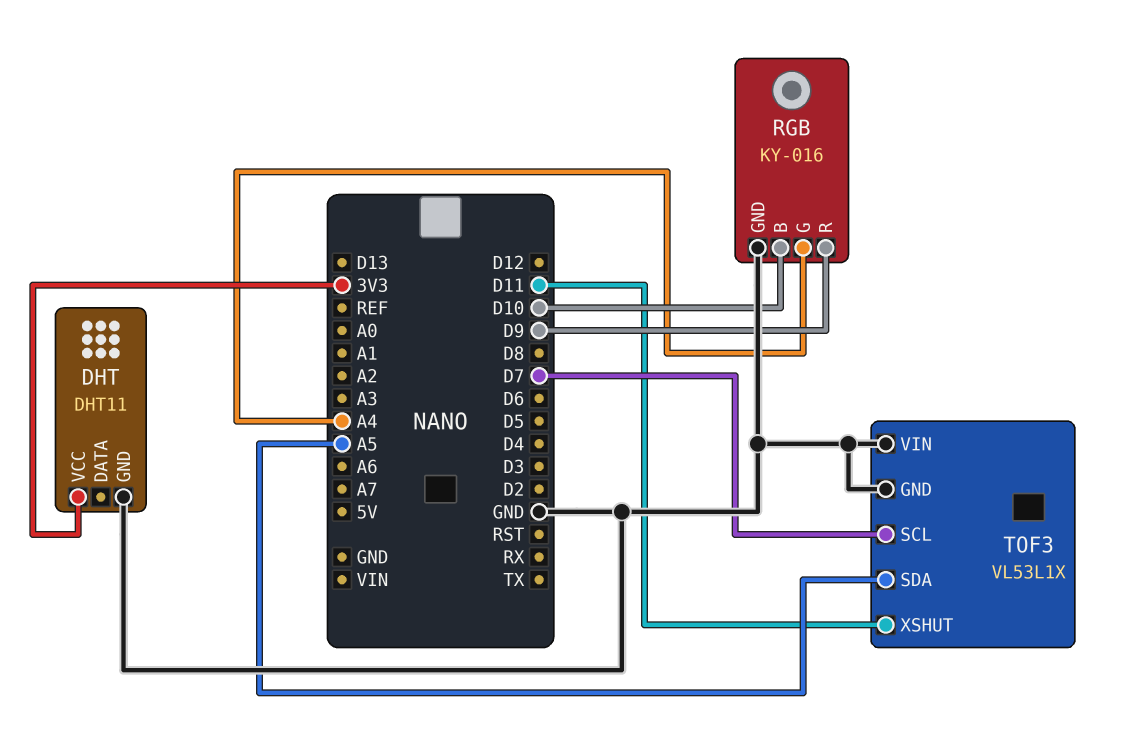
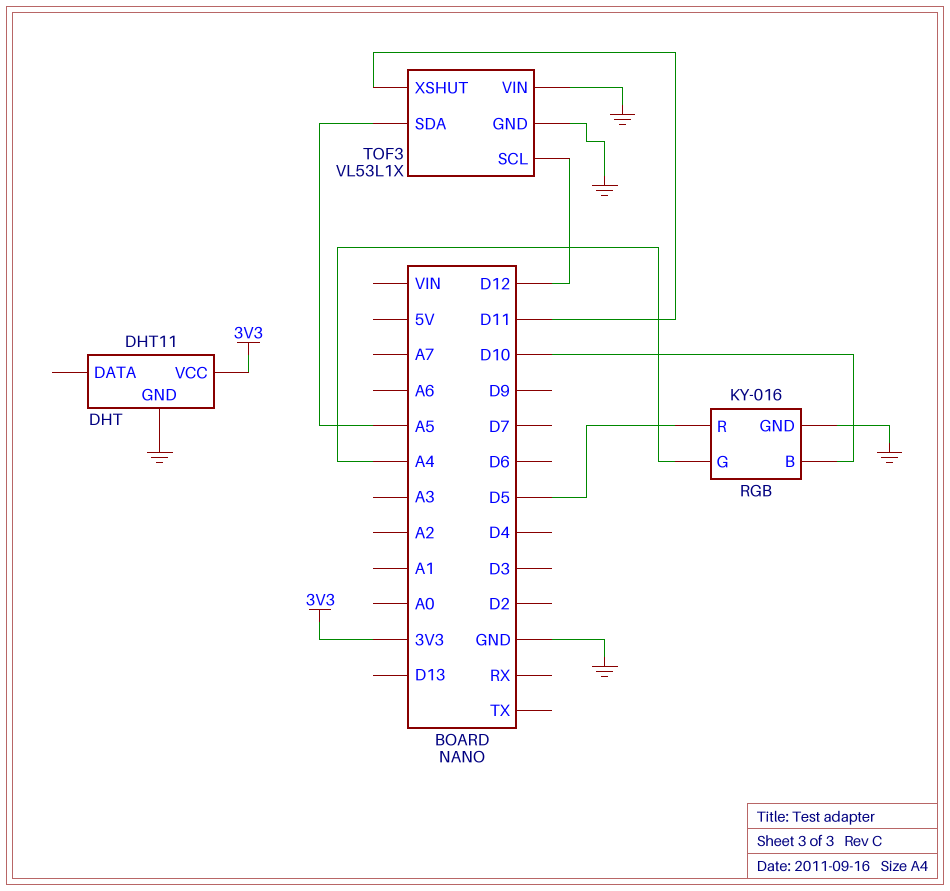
RGB pin R: D9 -> D5
TOF3 pin SCL: D7 -> D12

